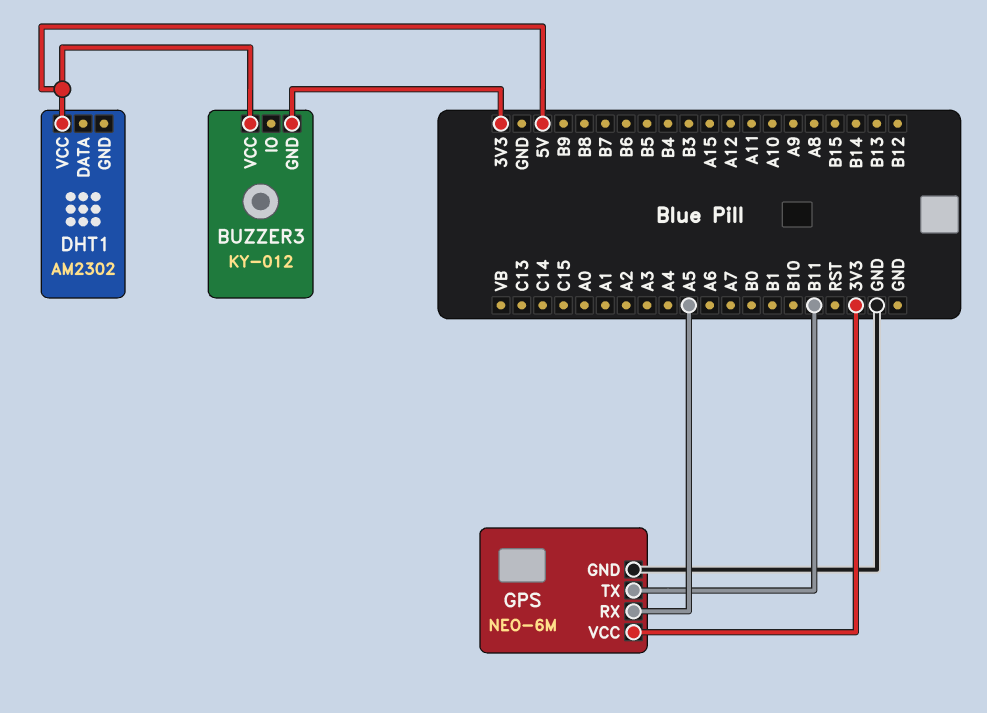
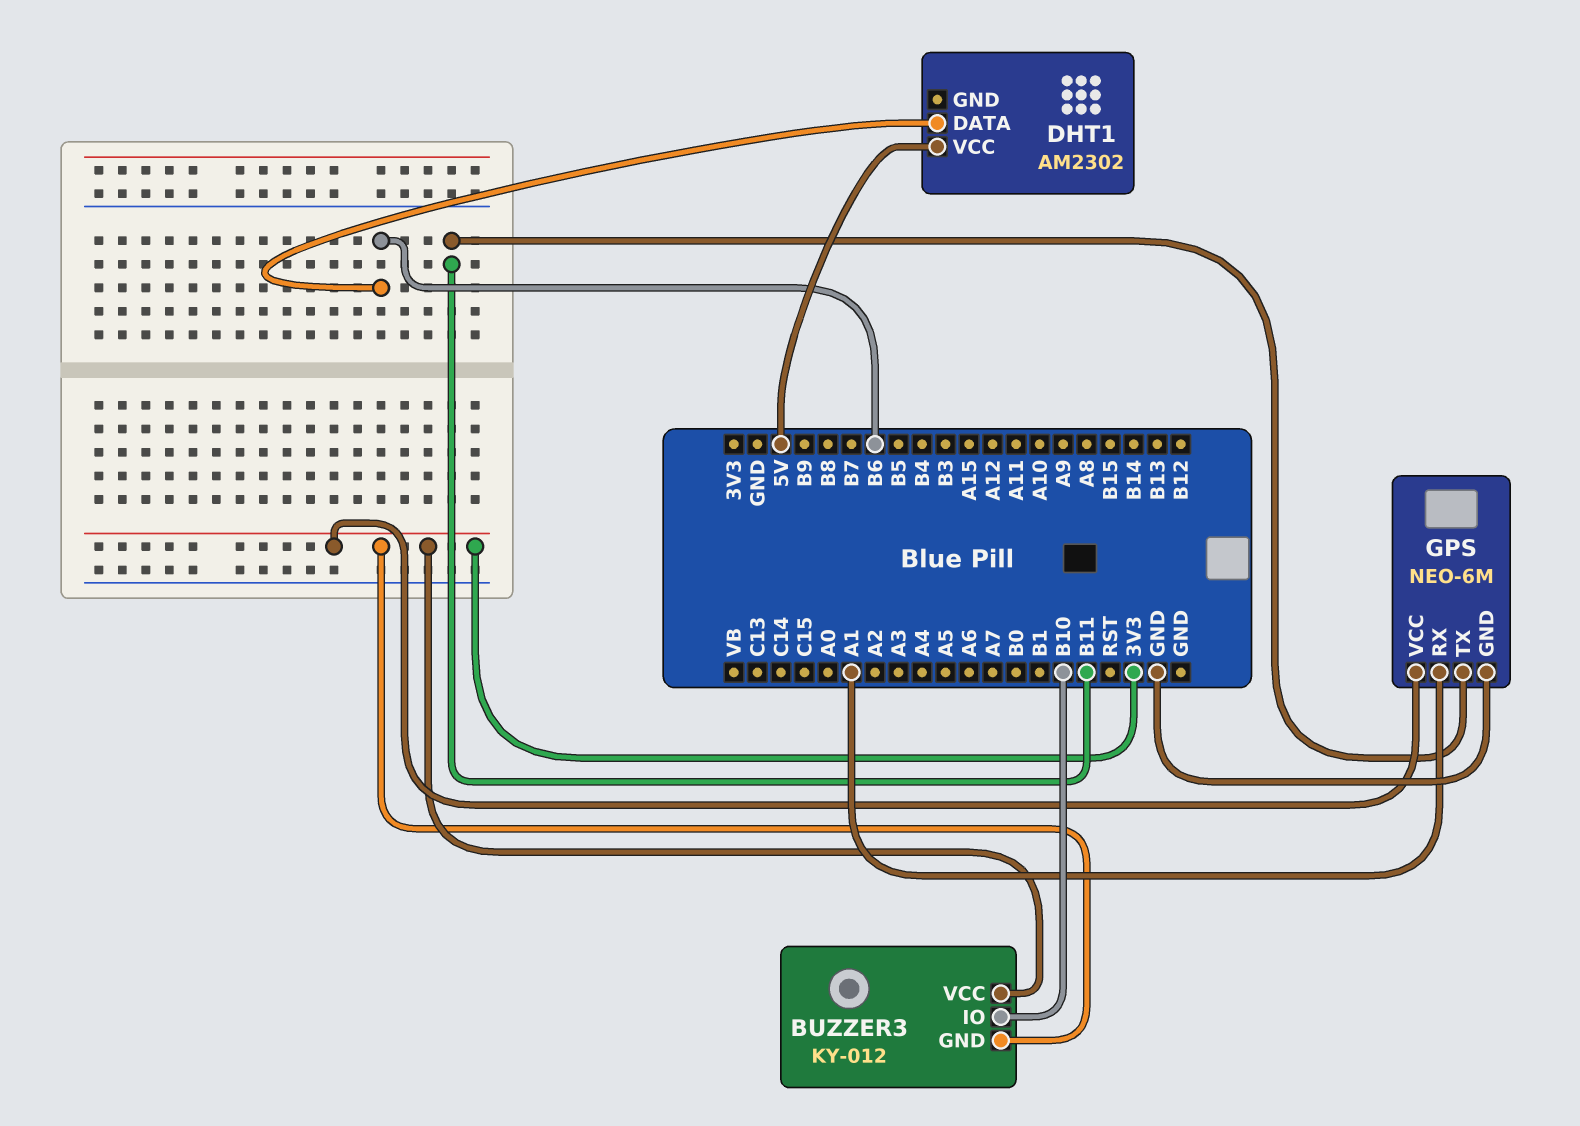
BUZZER3 pin IO: none -> B10
BUZZER3 pin VCC: 5V -> 3V3
DHT1 pin DATA: none -> B6
GPS pin RX: A5 -> A1

